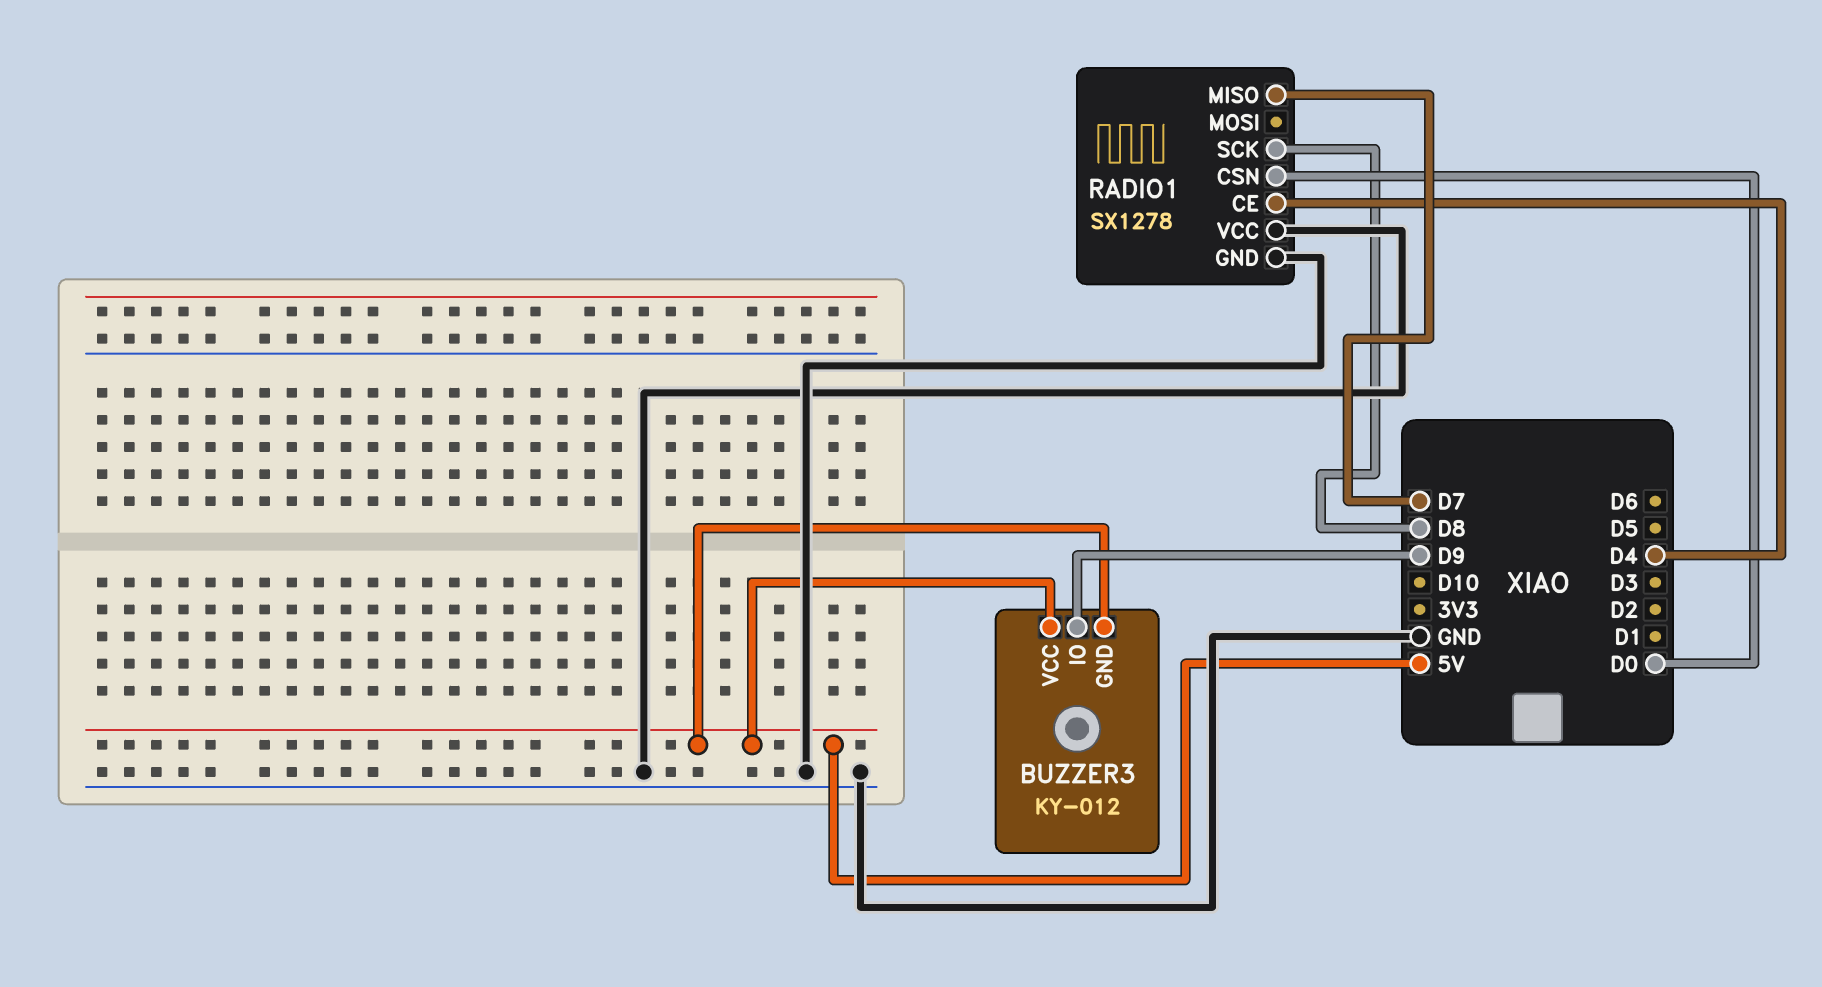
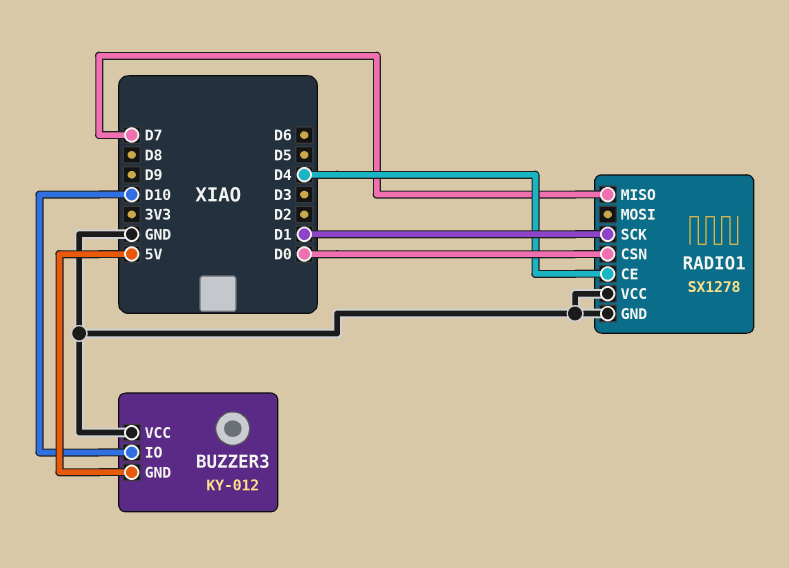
BUZZER3 pin IO: D9 -> D10
BUZZER3 pin VCC: 5V -> GND
RADIO1 pin SCK: D8 -> D1

